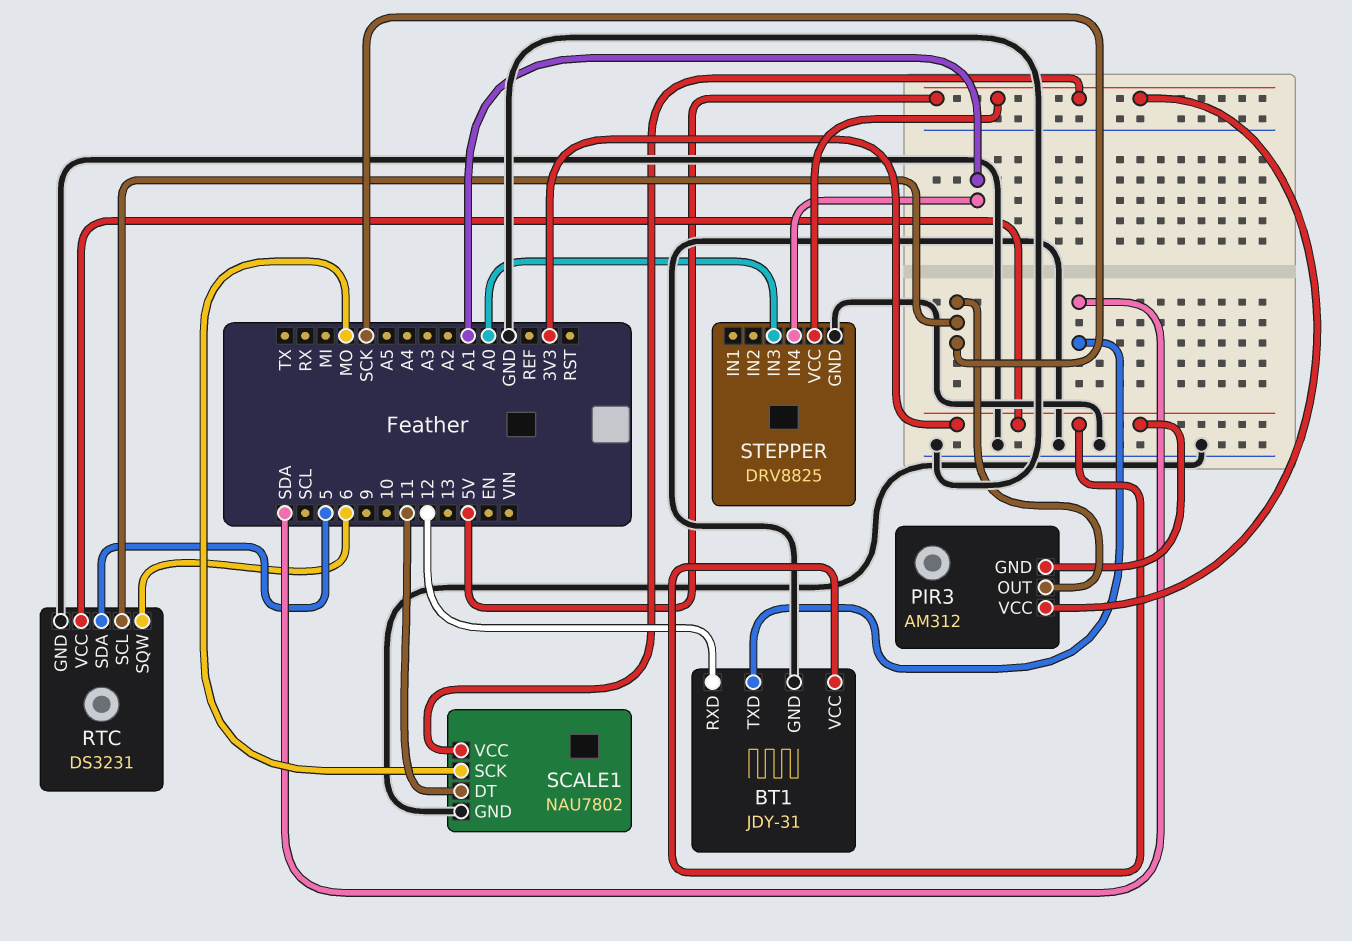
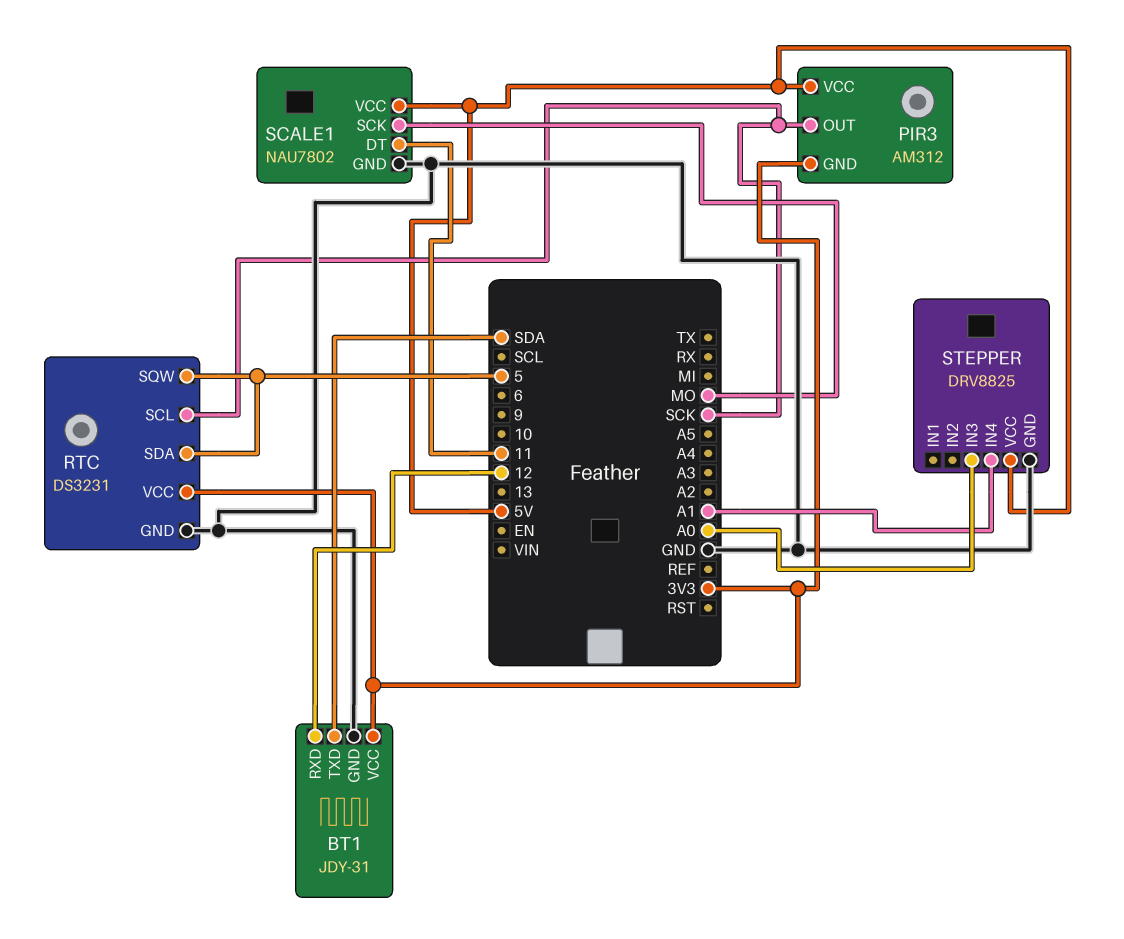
RTC pin SQW: 6 -> 5

